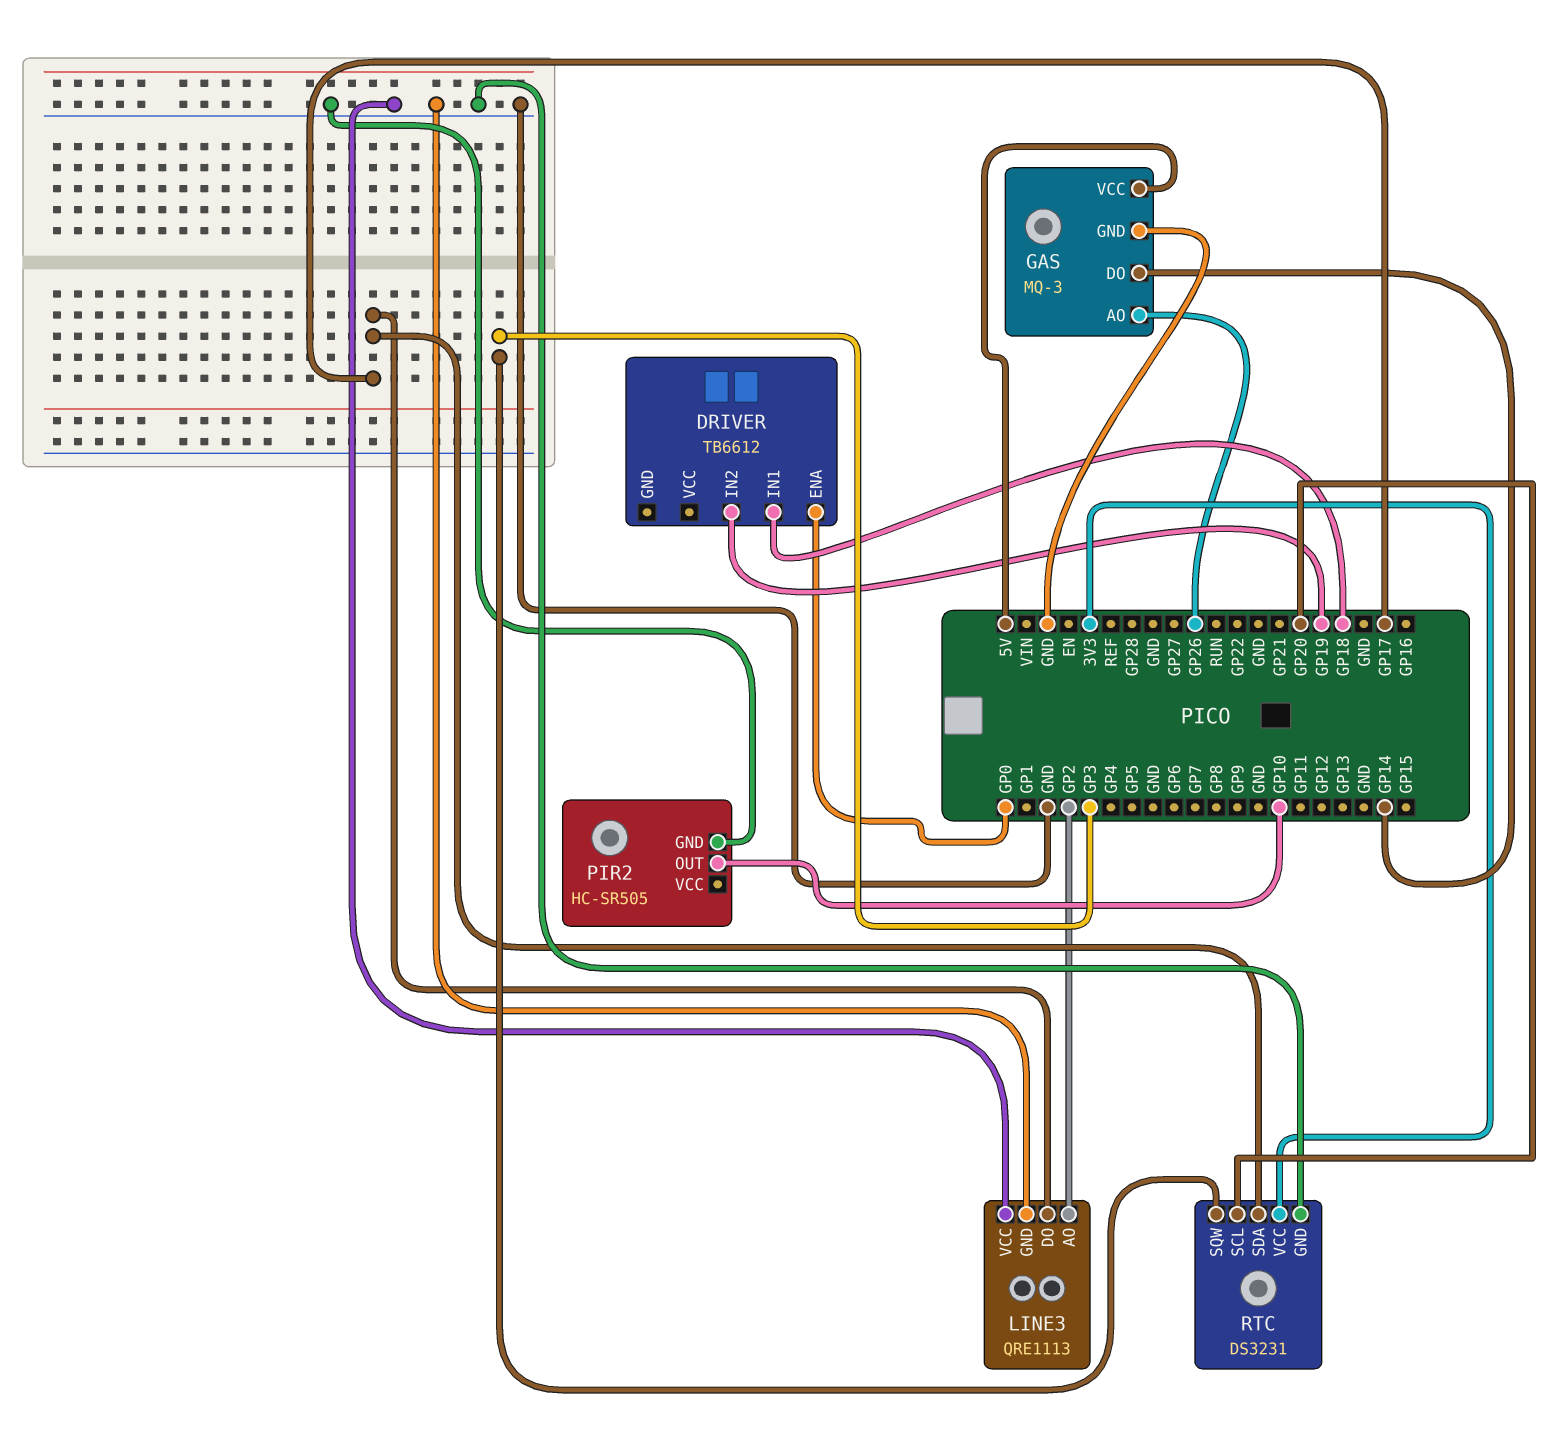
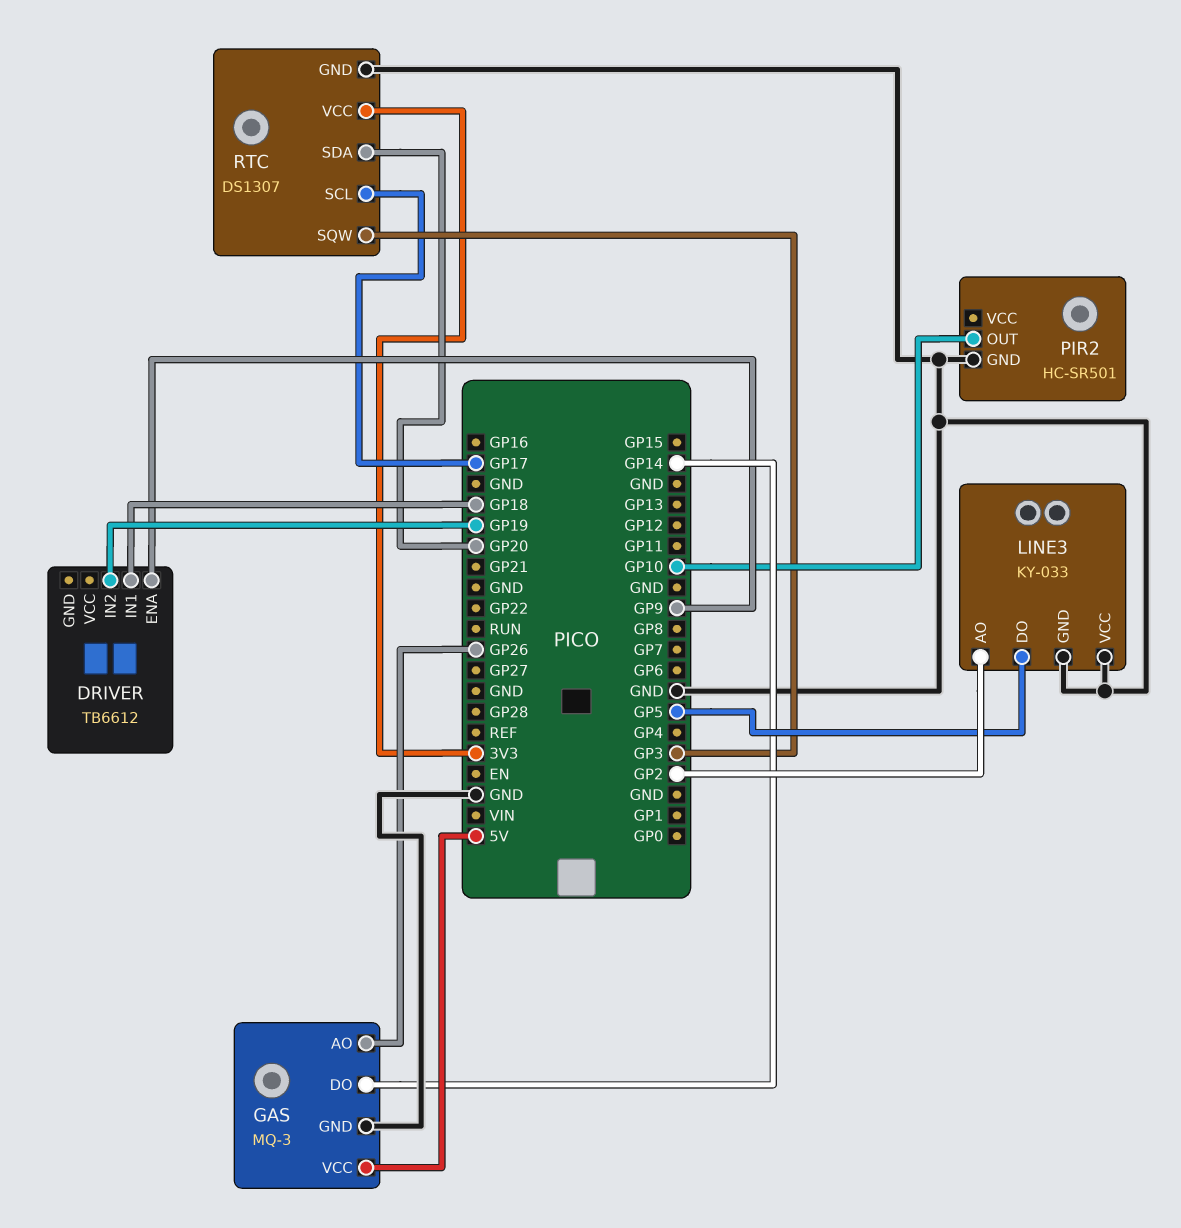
DRIVER pin ENA: GP0 -> GP9
LINE3: QRE1113 -> KY-033
LINE3 pin DO: GP17 -> GP5
PIR2: HC-SR505 -> HC-SR501
RTC: DS3231 -> DS1307
RTC pin SCL: GP20 -> GP17
RTC pin SDA: GP17 -> GP20

